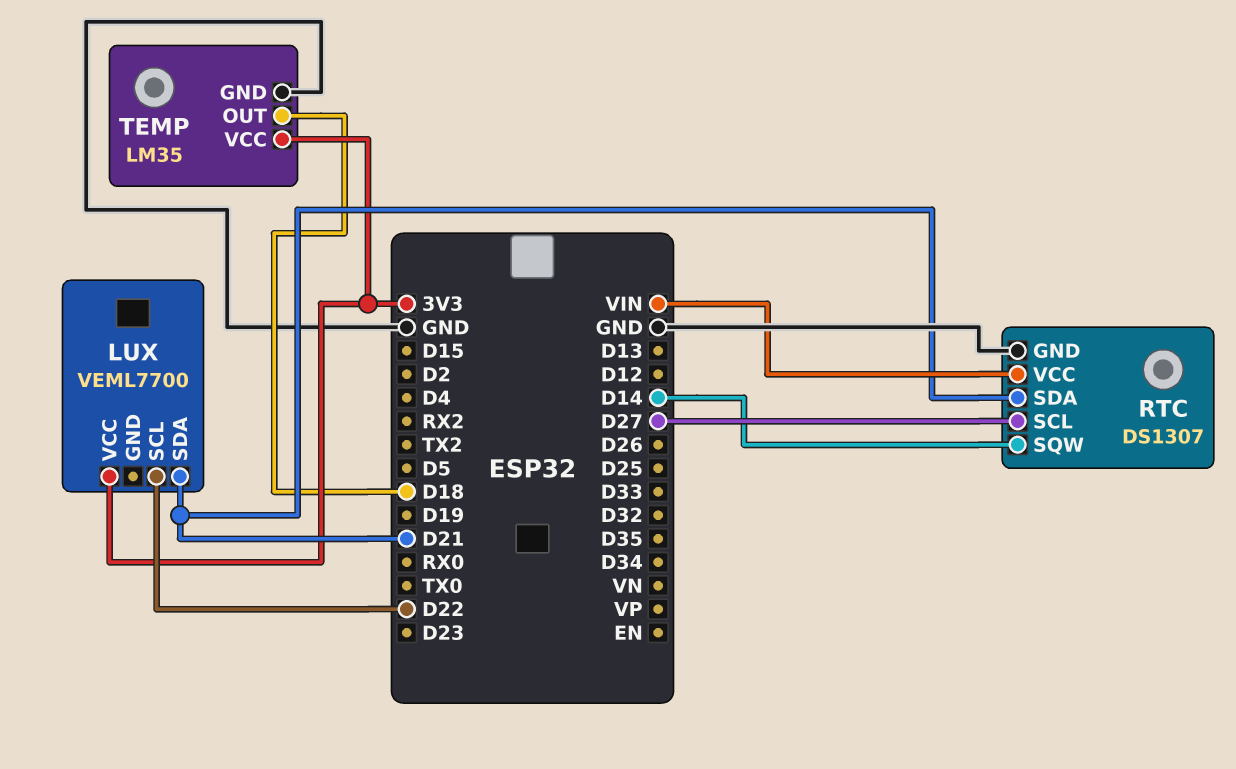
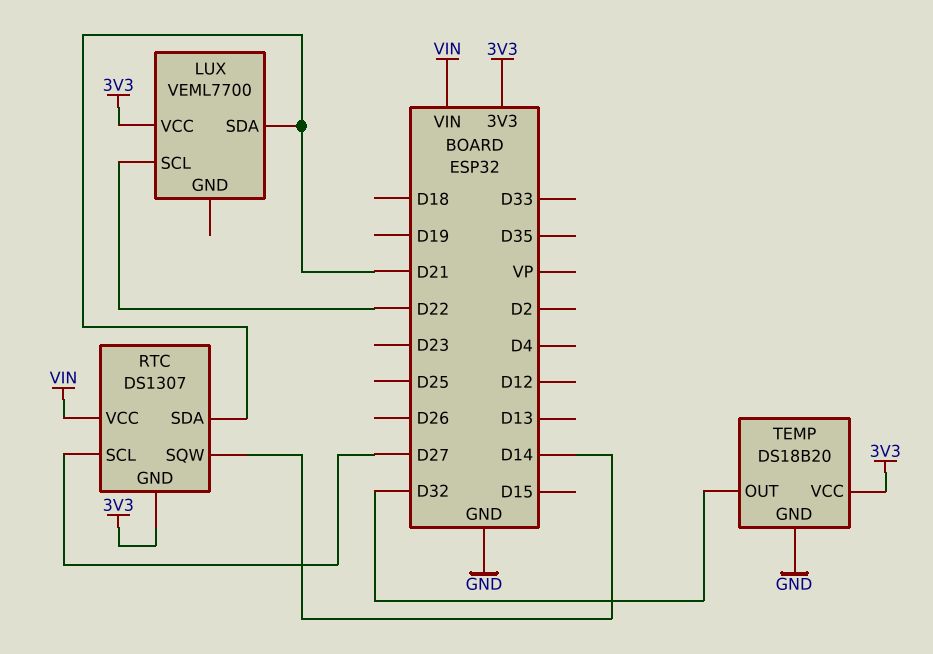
RTC pin GND: GND -> 3V3
TEMP: LM35 -> DS18B20
TEMP pin OUT: D18 -> D32

